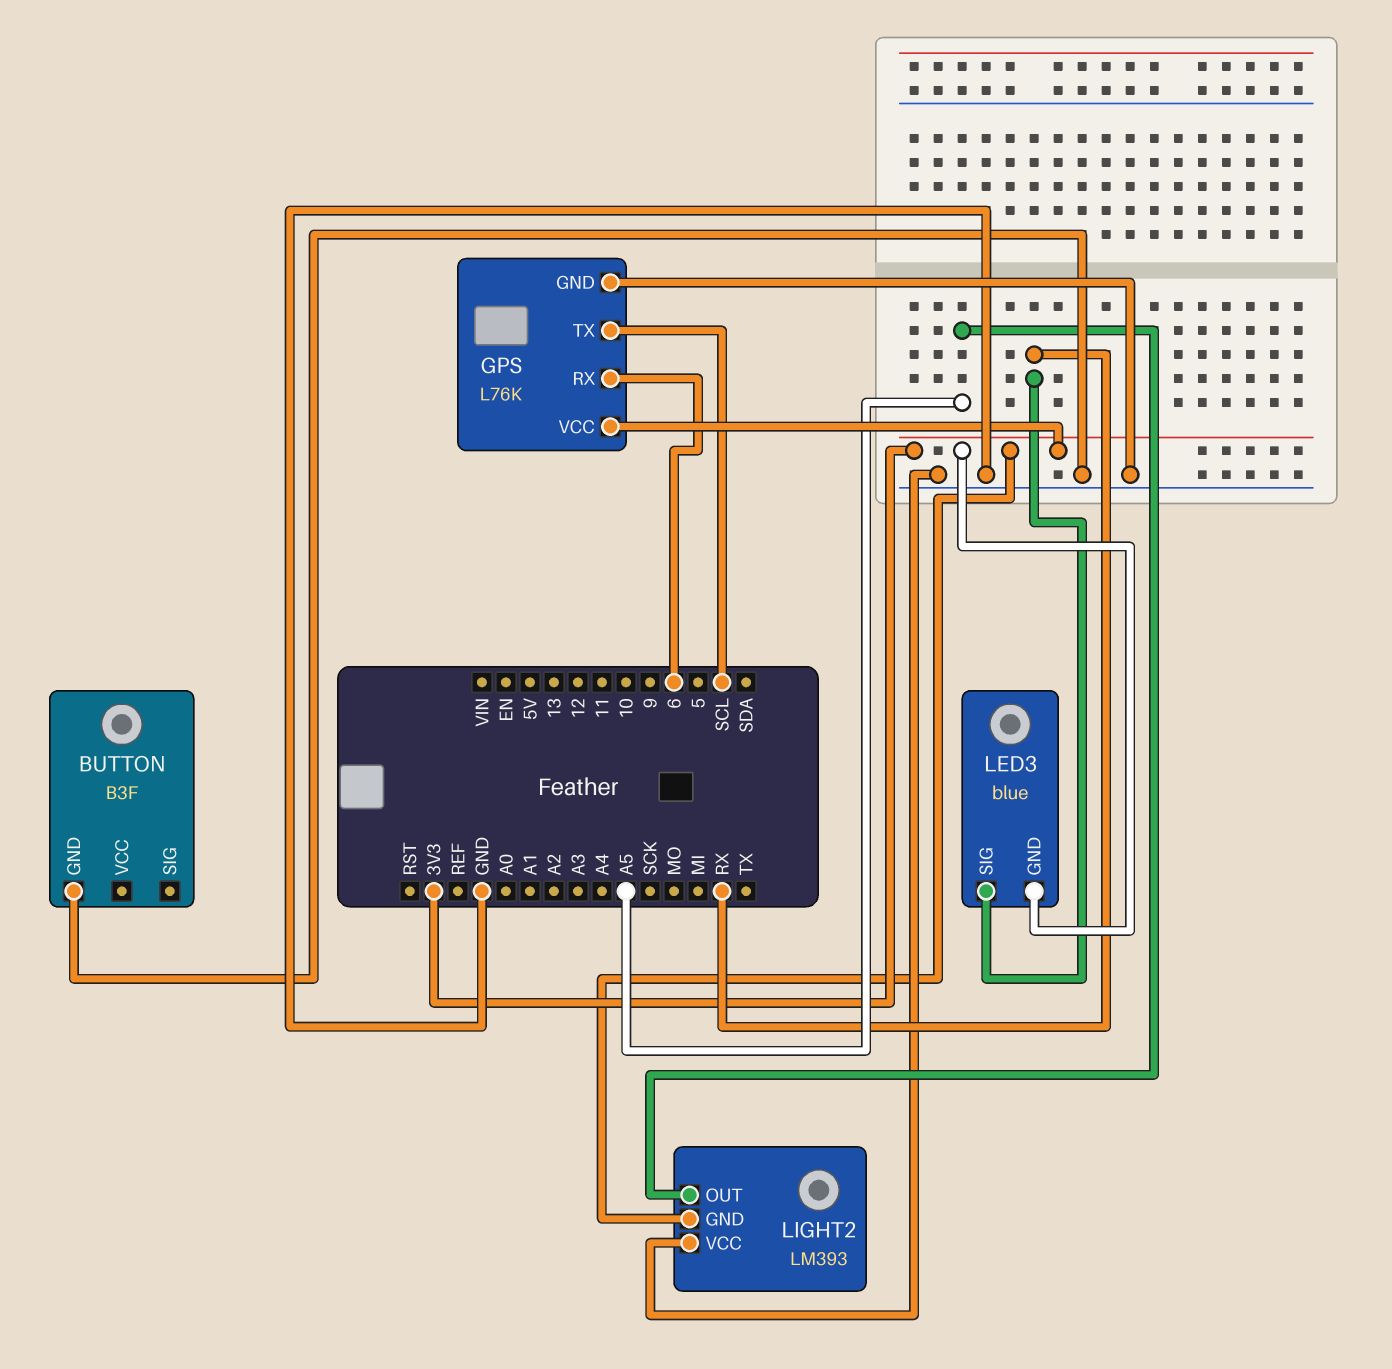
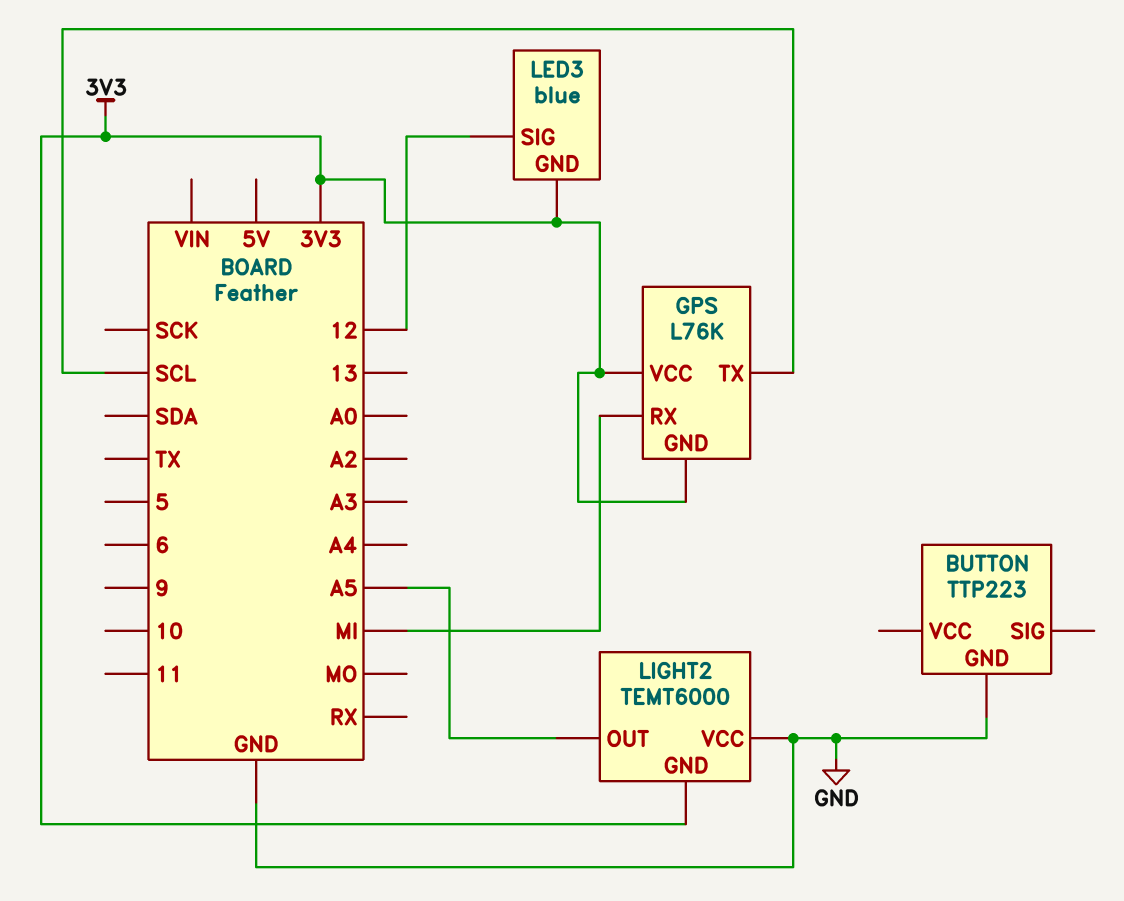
BUTTON: B3F -> TTP223
GPS pin GND: GND -> 3V3
GPS pin RX: 6 -> MI
LED3 pin SIG: RX -> 12
LIGHT2: LM393 -> TEMT6000

